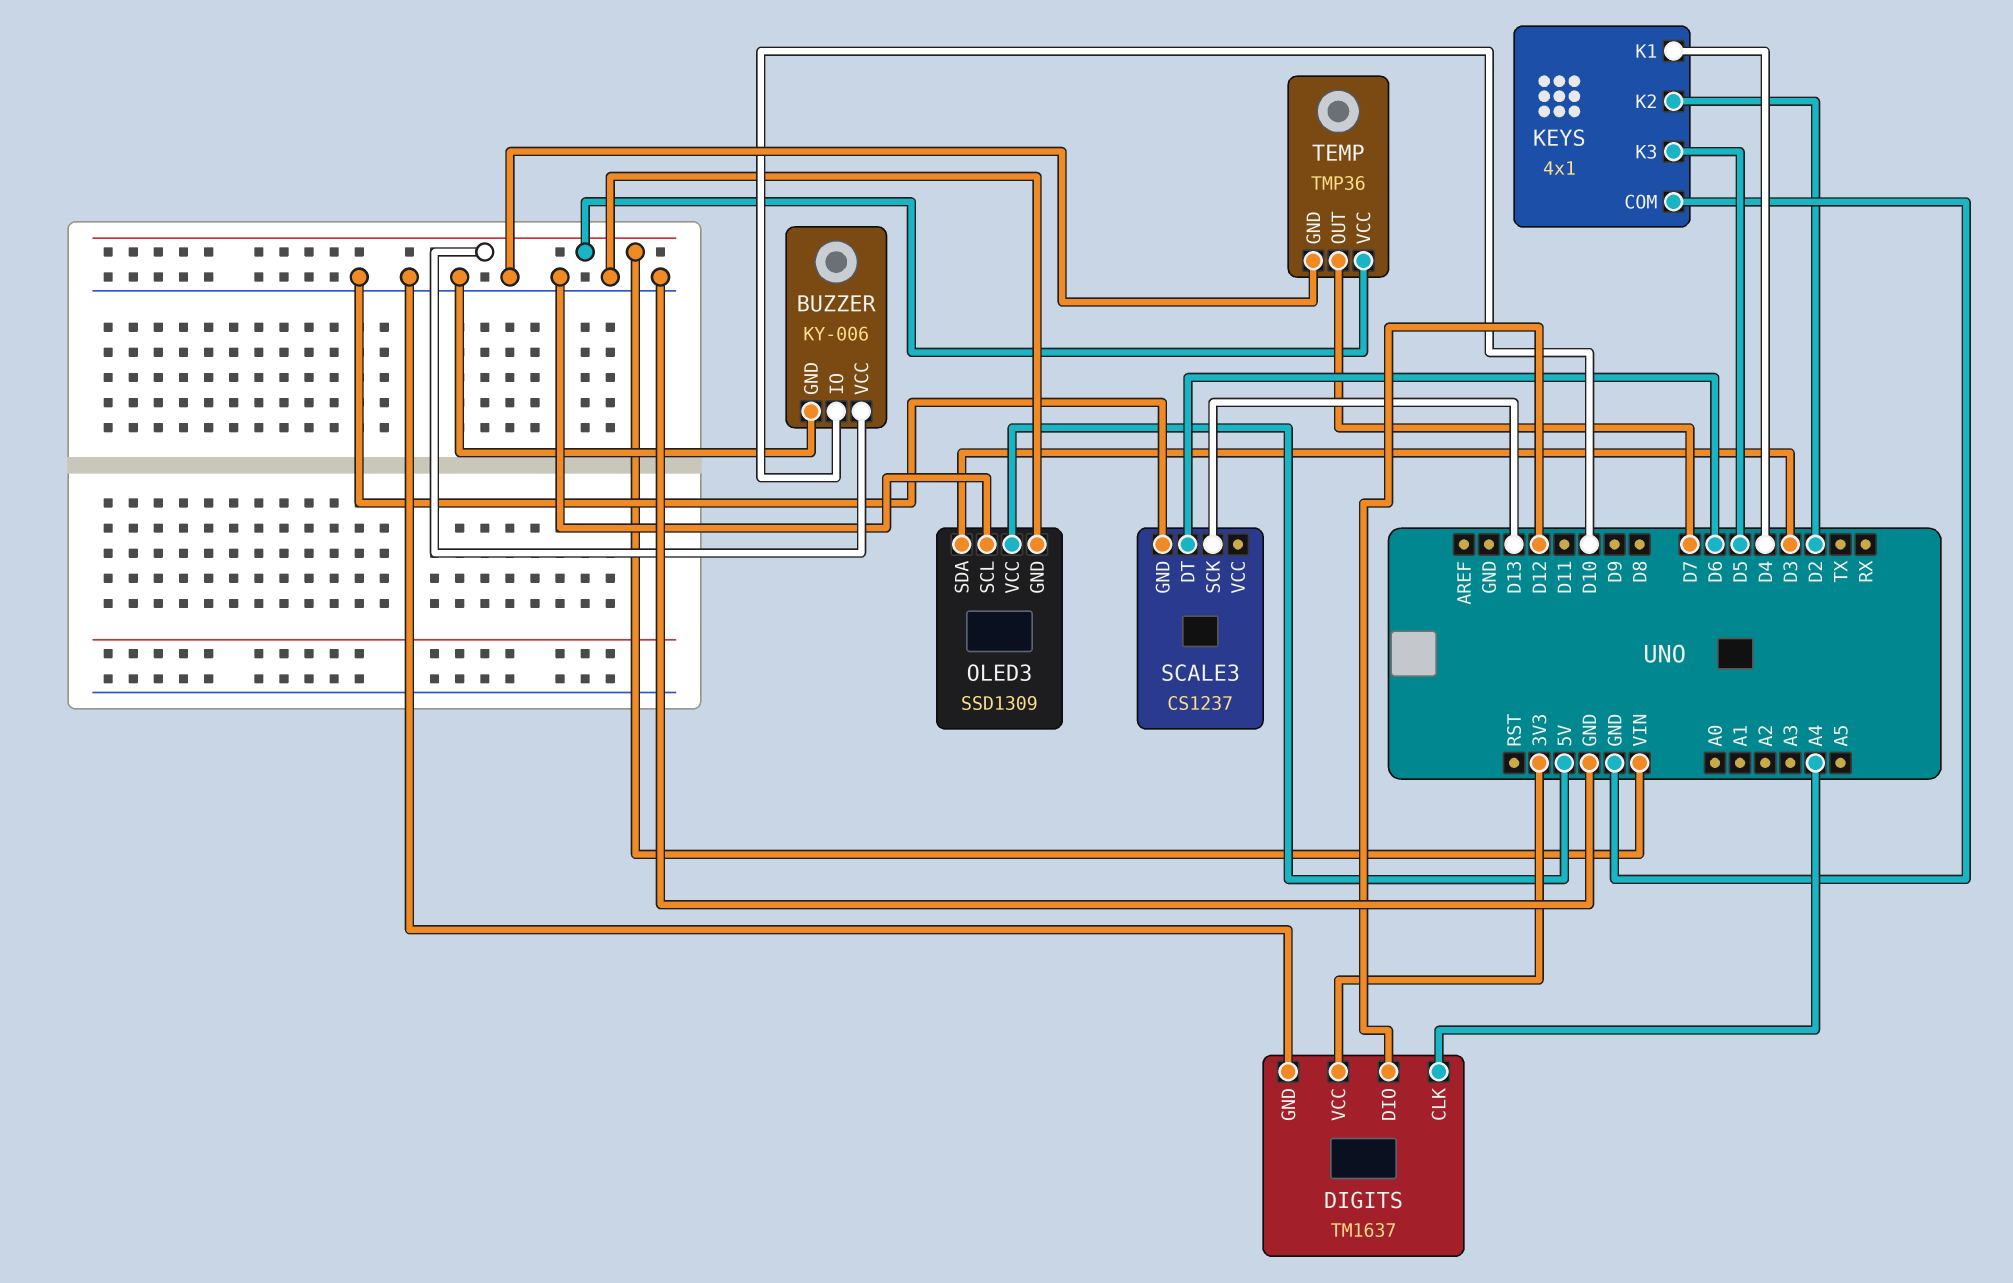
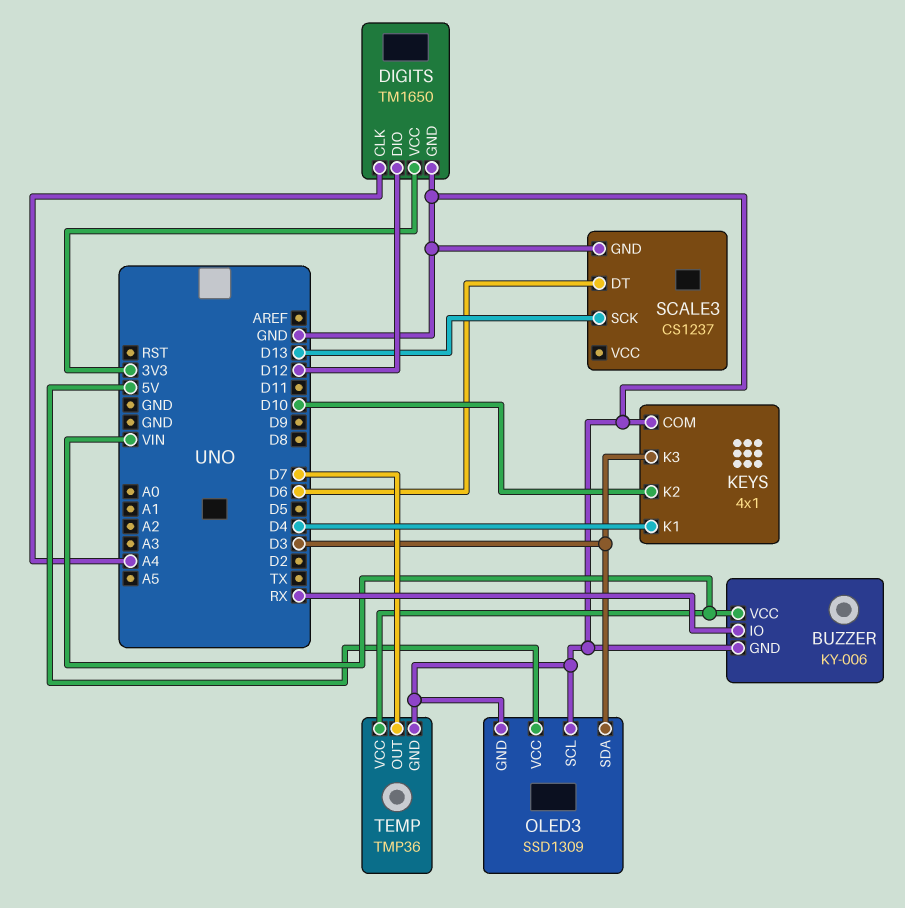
BUZZER pin IO: D10 -> RX
DIGITS: TM1637 -> TM1650
KEYS pin K2: D2 -> D10
KEYS pin K3: D5 -> D3

